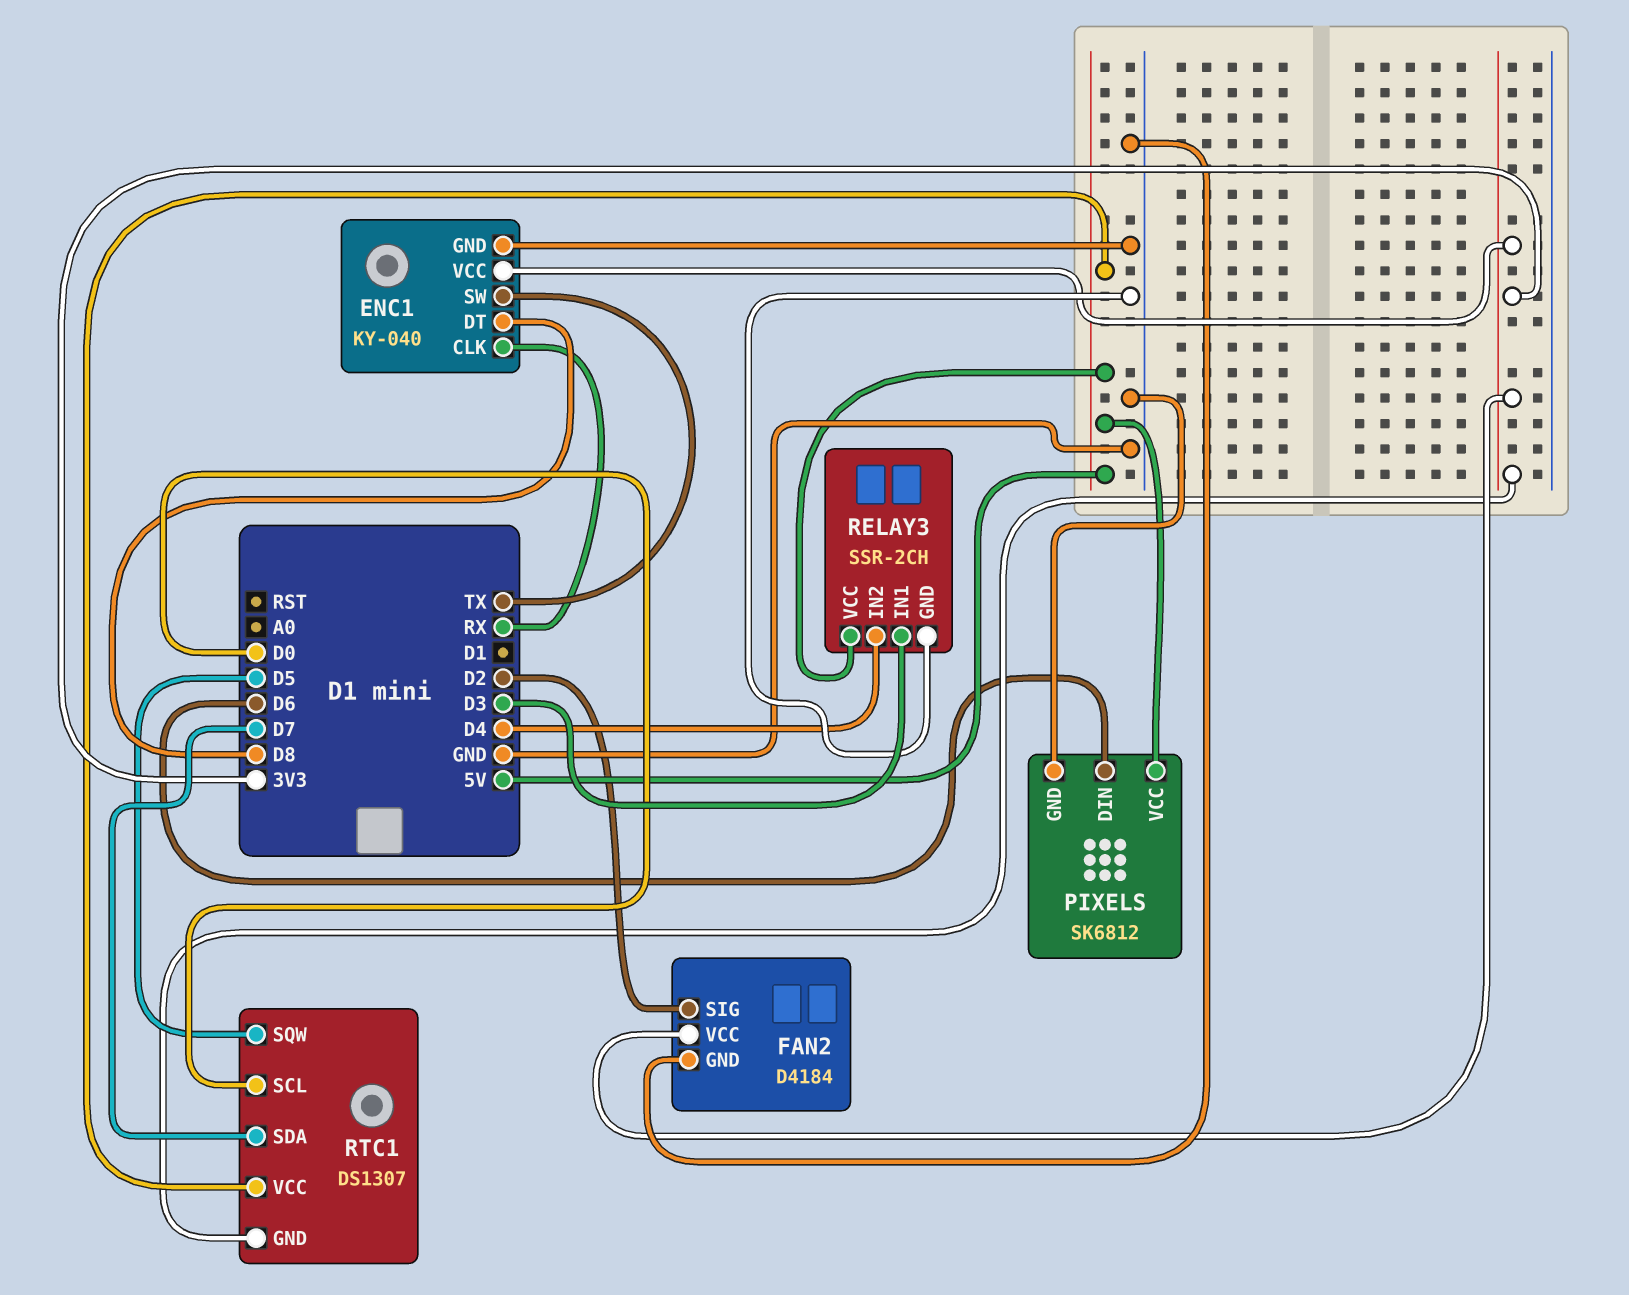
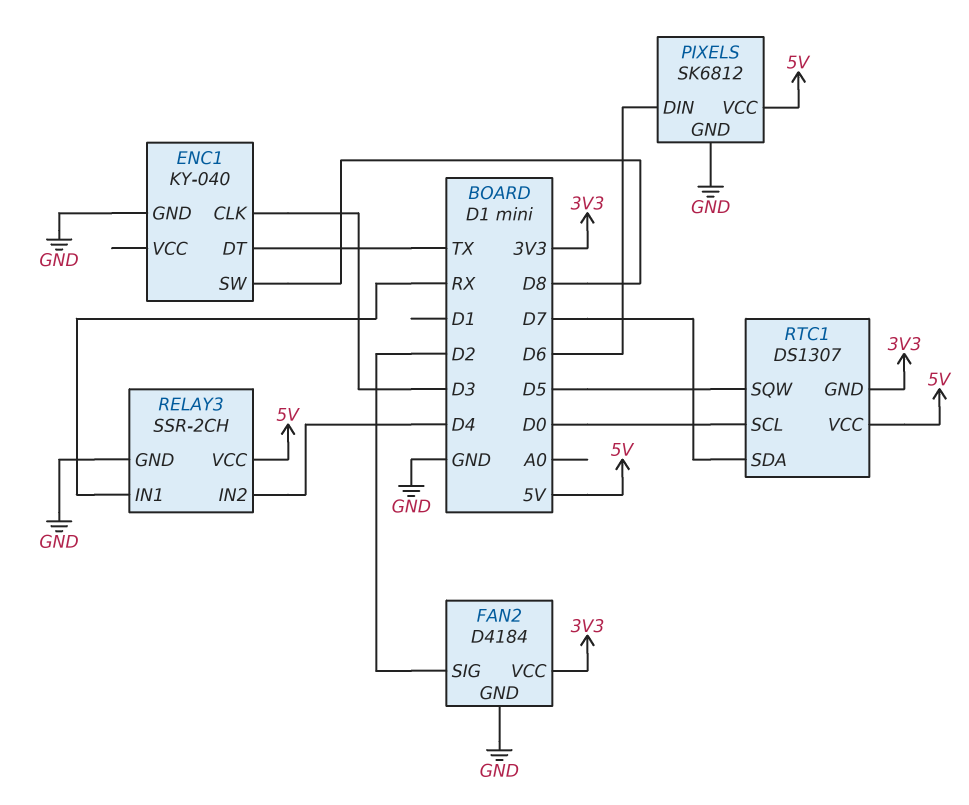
ENC1 pin CLK: RX -> D3
ENC1 pin DT: D8 -> TX
ENC1 pin SW: TX -> D8
ENC1 pin VCC: 3V3 -> none
RELAY3 pin IN1: D3 -> RX

